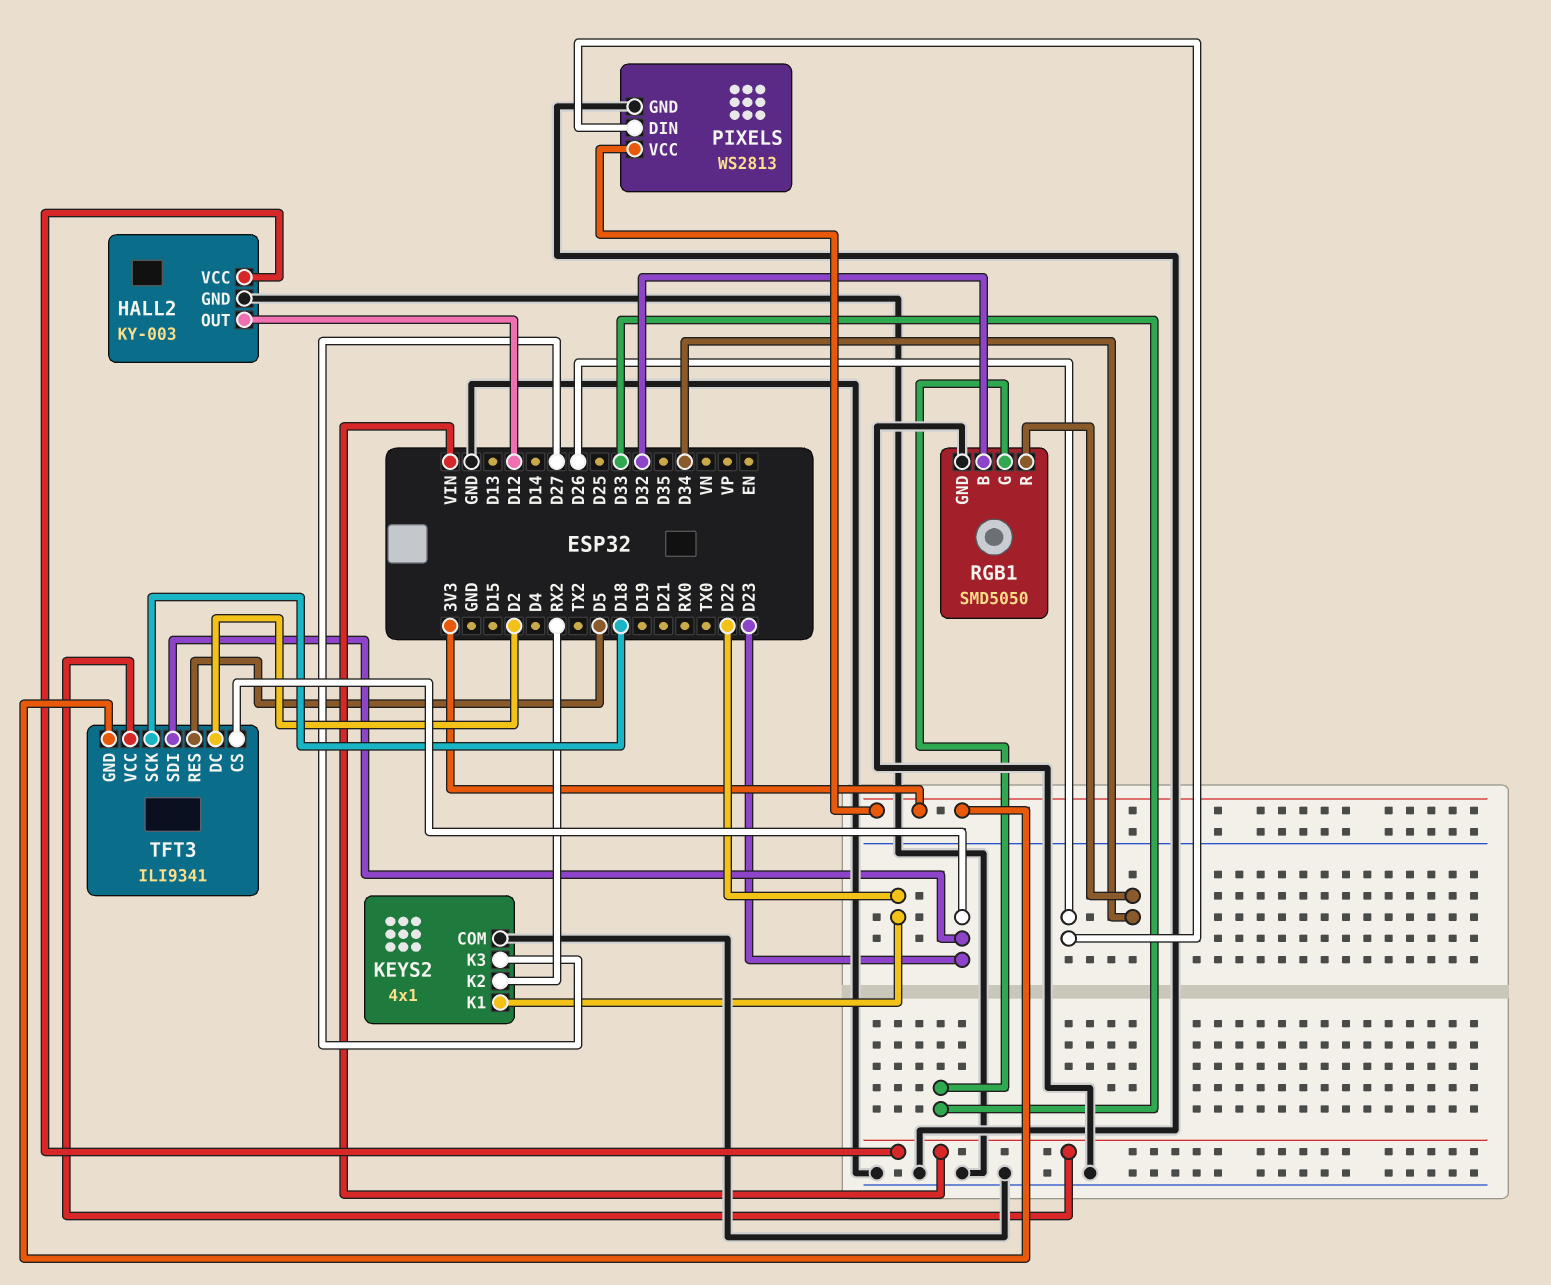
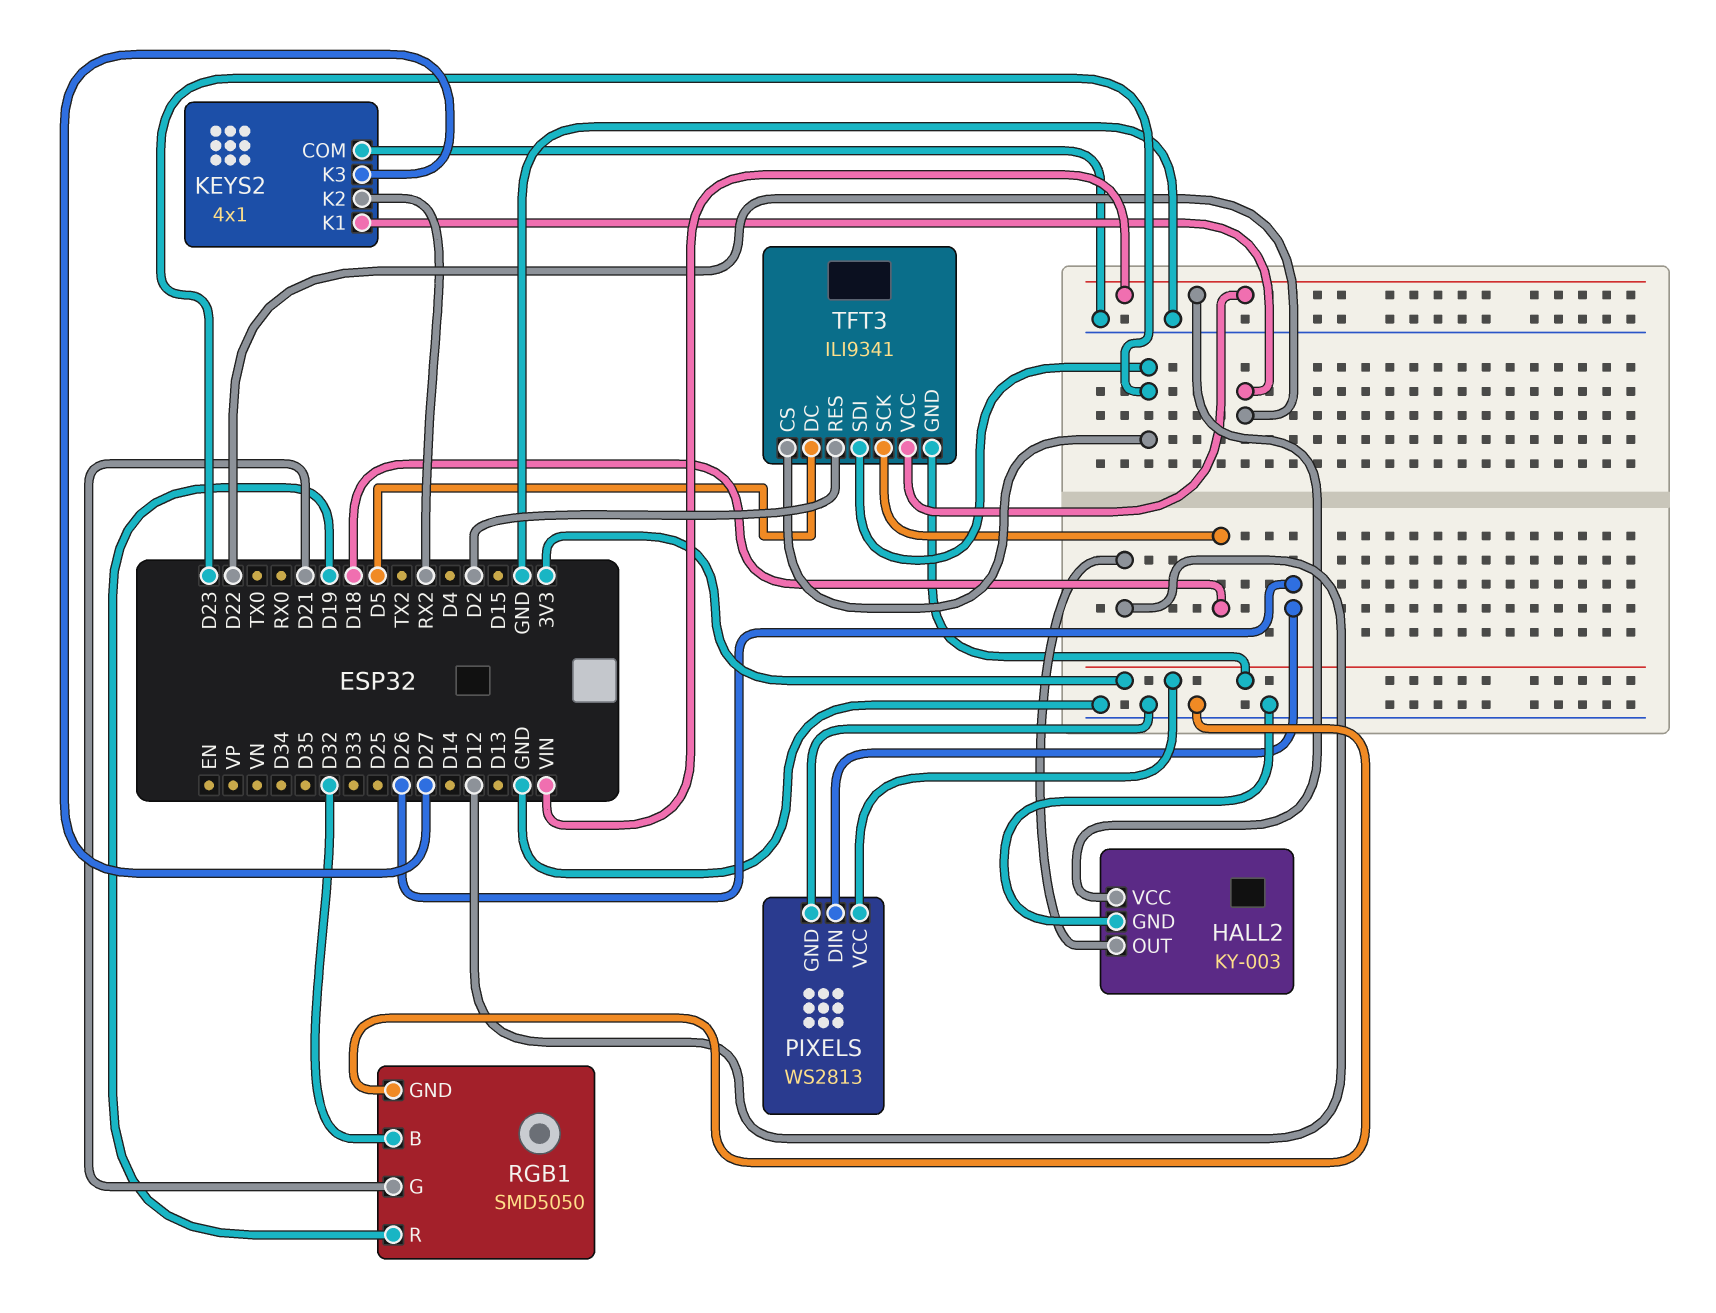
RGB1 pin G: D33 -> D21
RGB1 pin R: D34 -> D19
TFT3 pin DC: D2 -> D5
TFT3 pin RES: D5 -> D2

